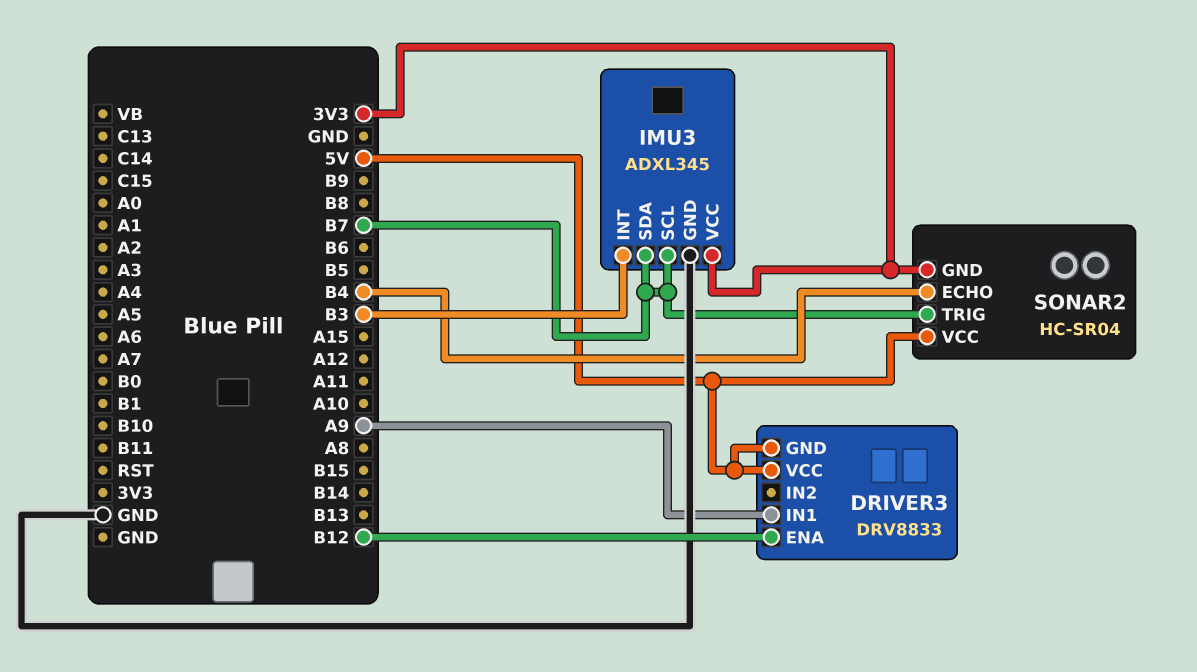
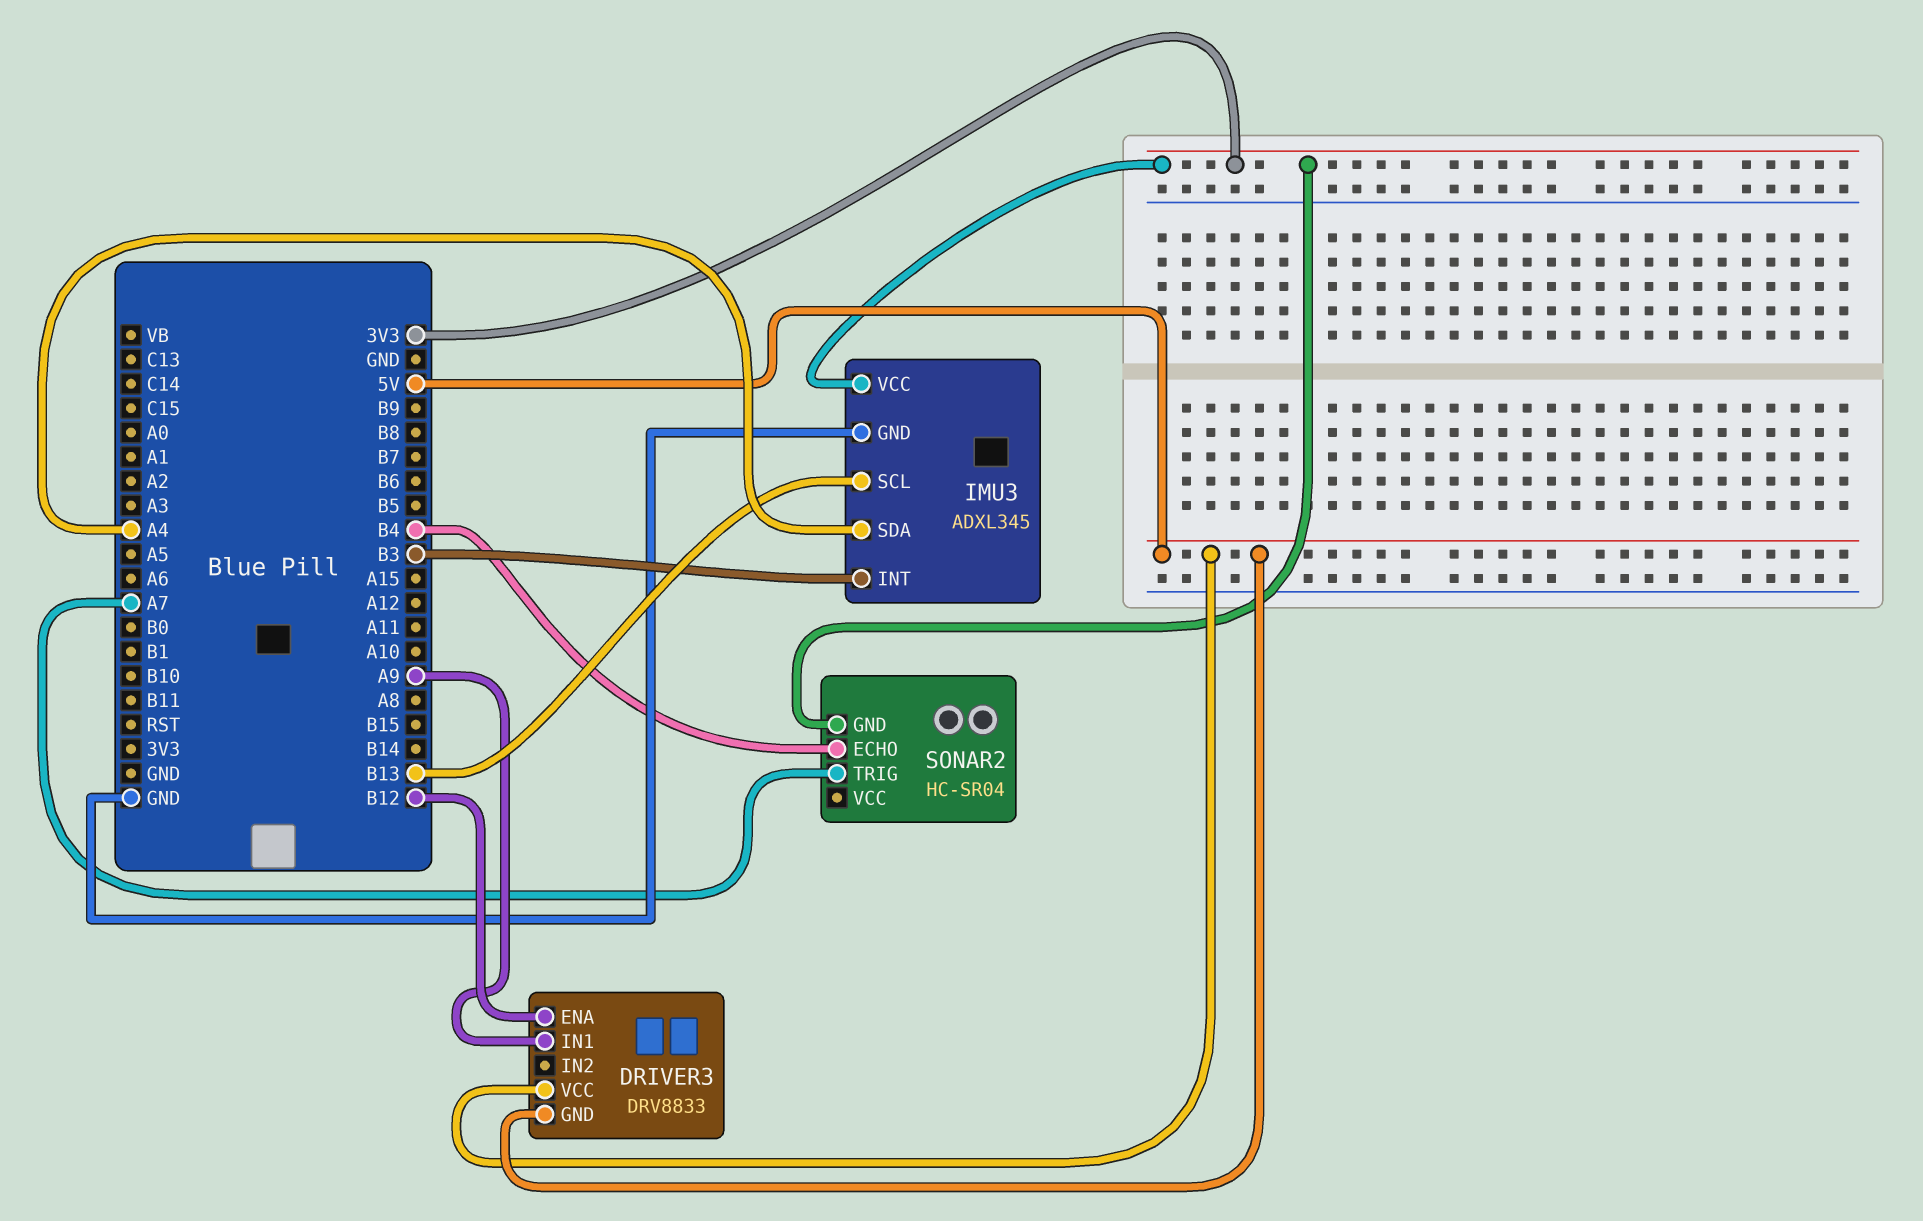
IMU3 pin SCL: B7 -> B13
IMU3 pin SDA: B7 -> A4
SONAR2 pin TRIG: B7 -> A7
SONAR2 pin VCC: 5V -> none

